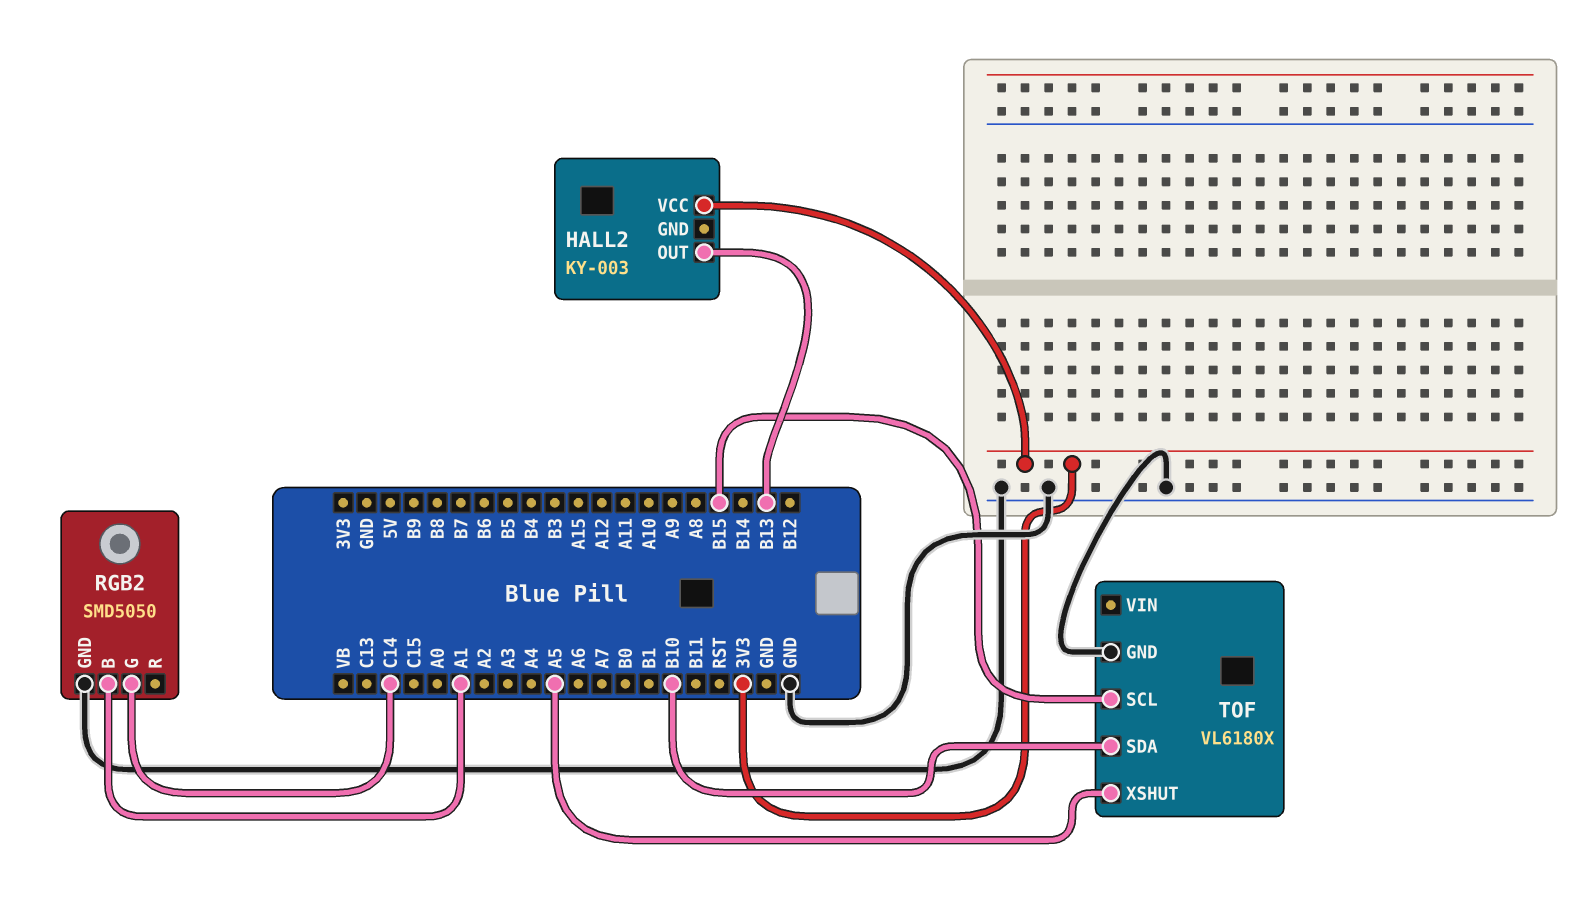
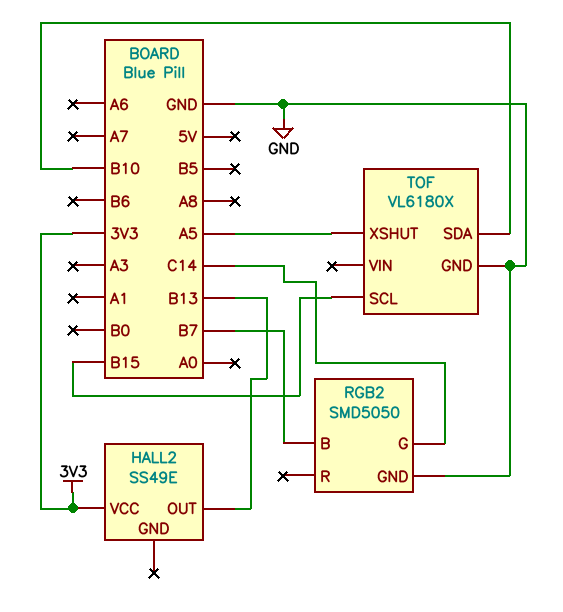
HALL2: KY-003 -> SS49E
RGB2 pin B: A1 -> B7

